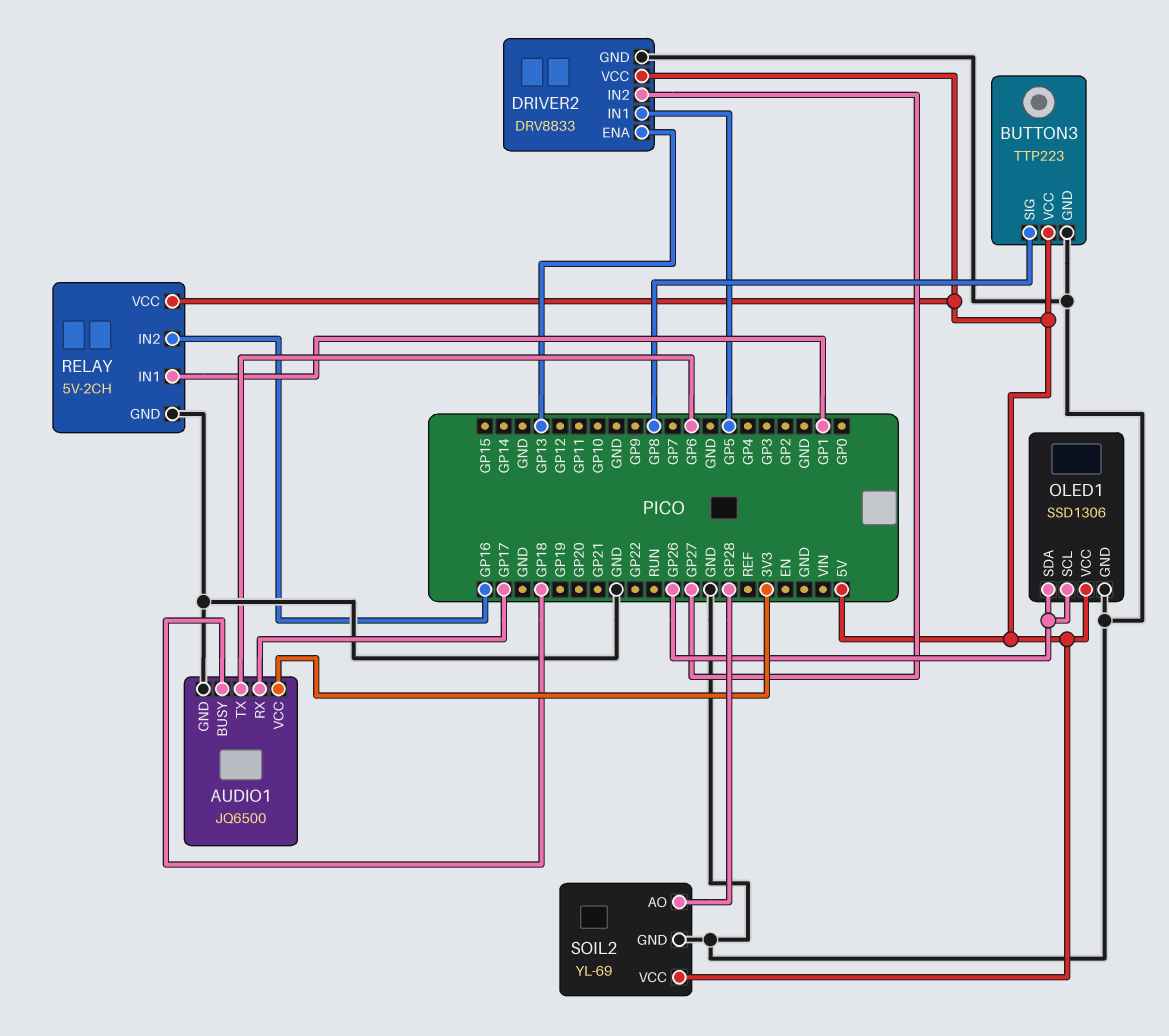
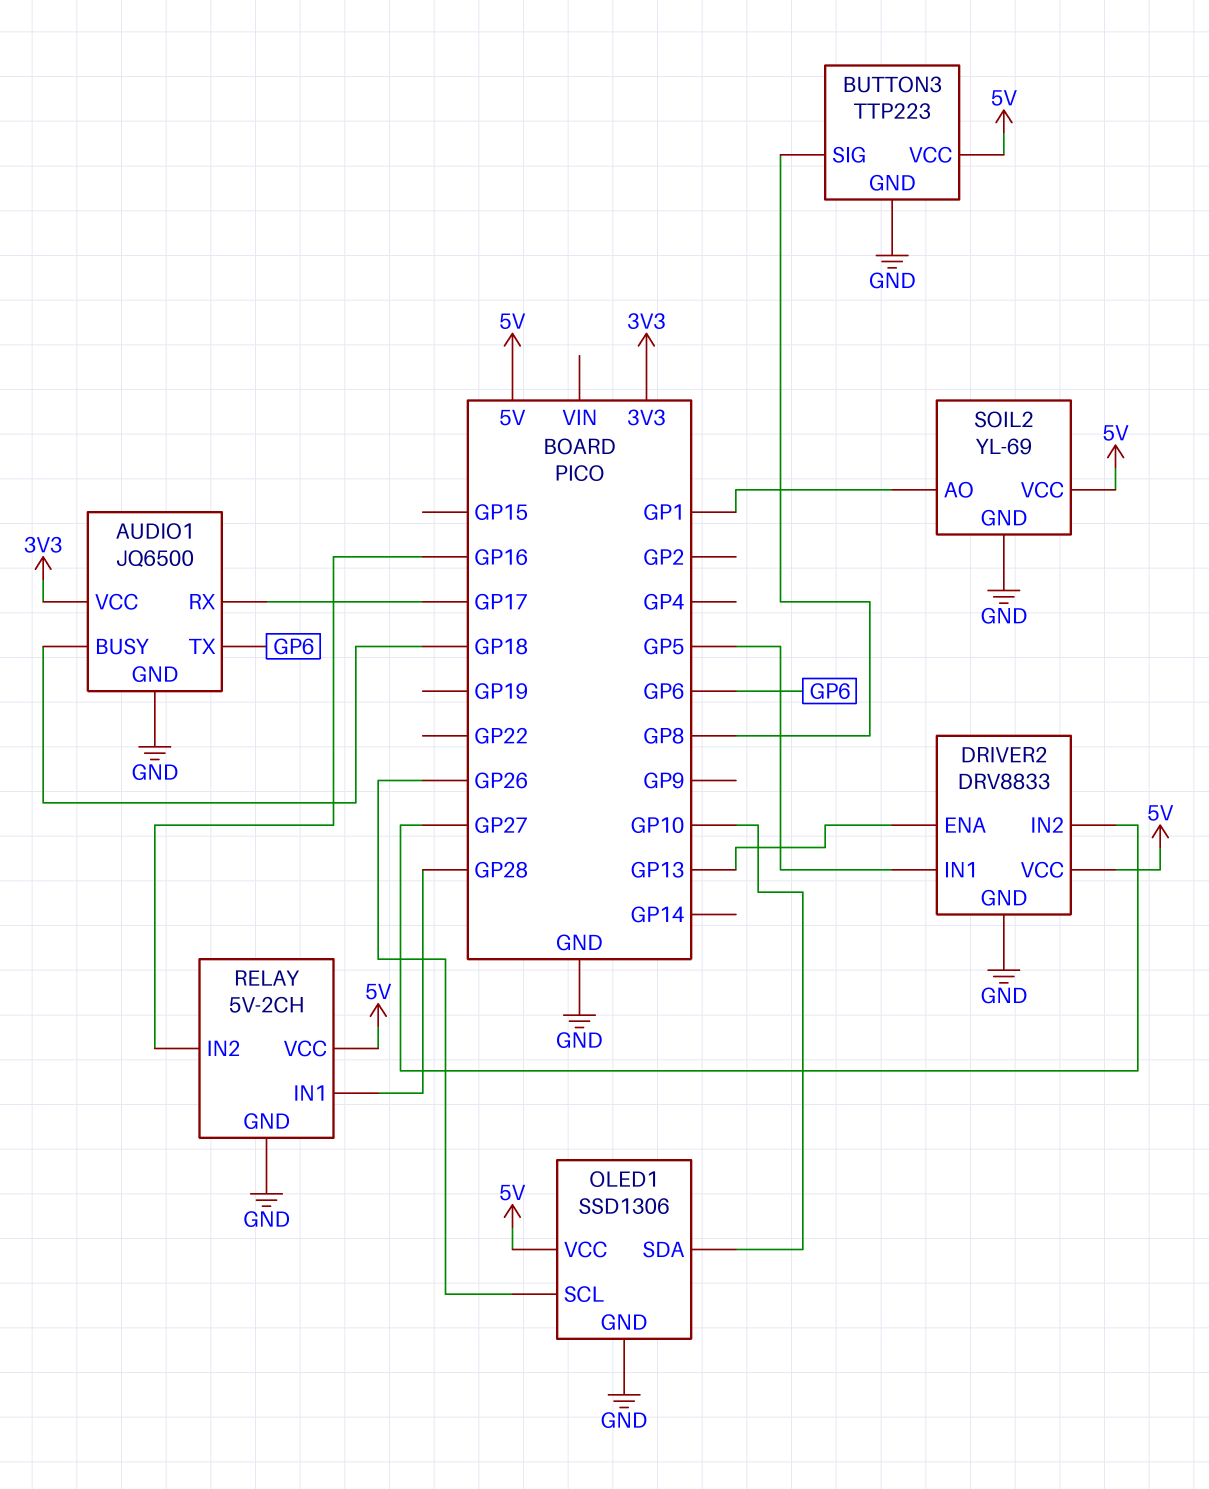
OLED1 pin SDA: GP26 -> GP10
RELAY pin IN1: GP1 -> GP28
SOIL2 pin AO: GP28 -> GP1

